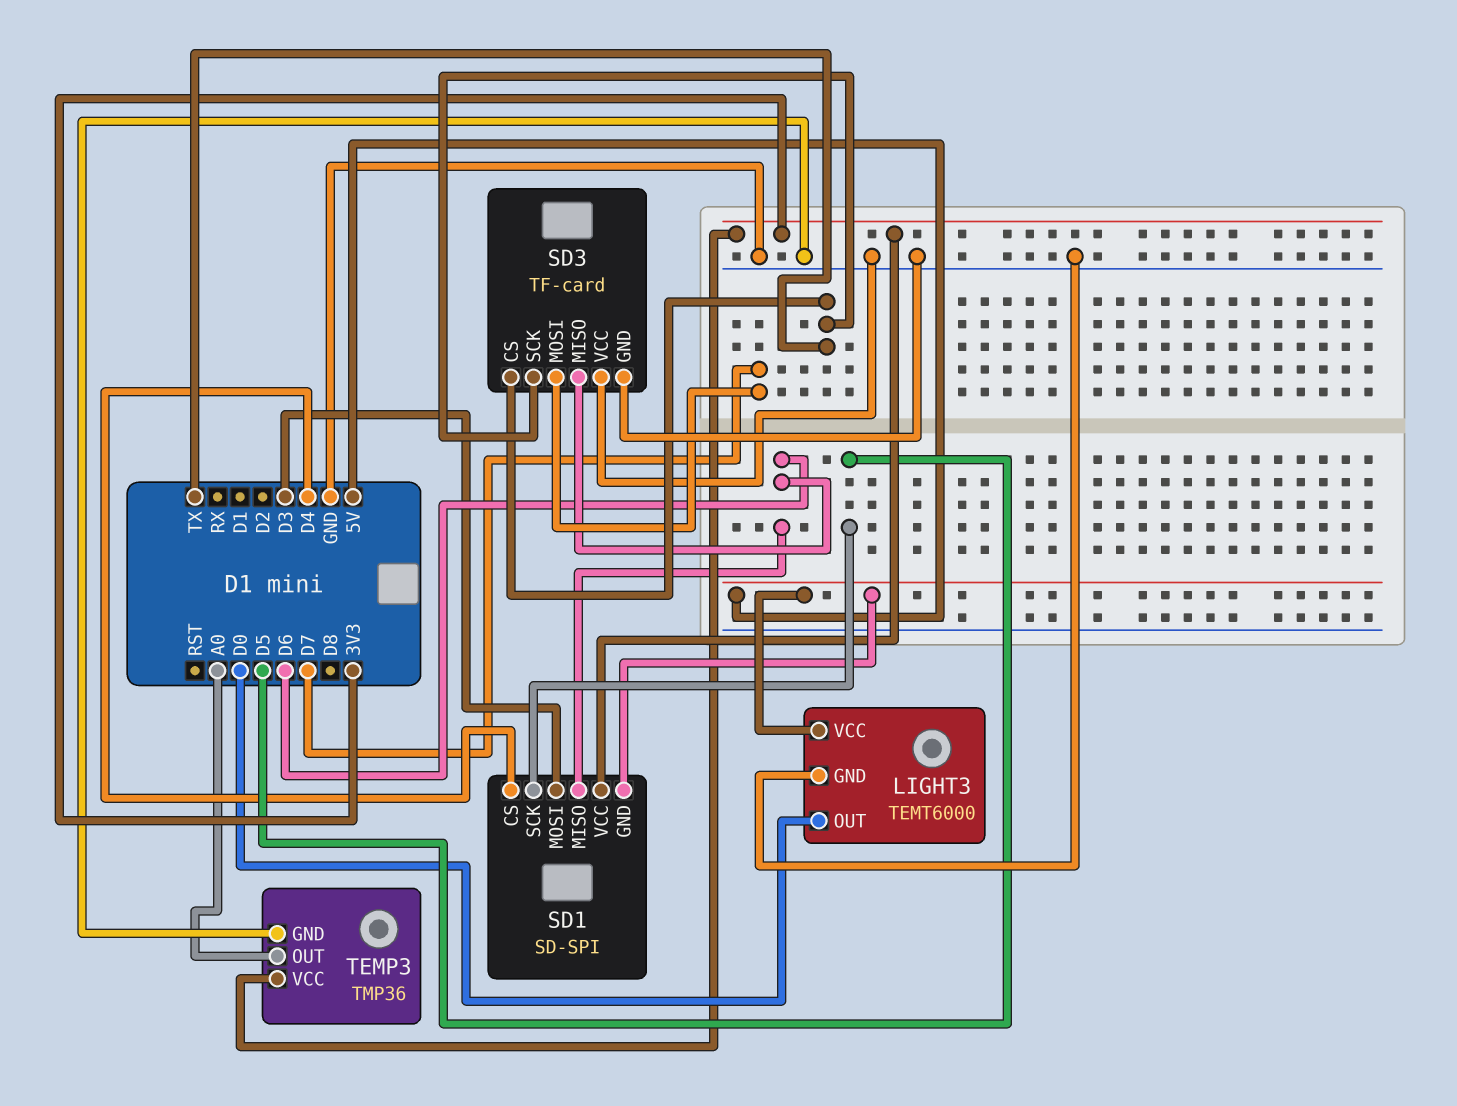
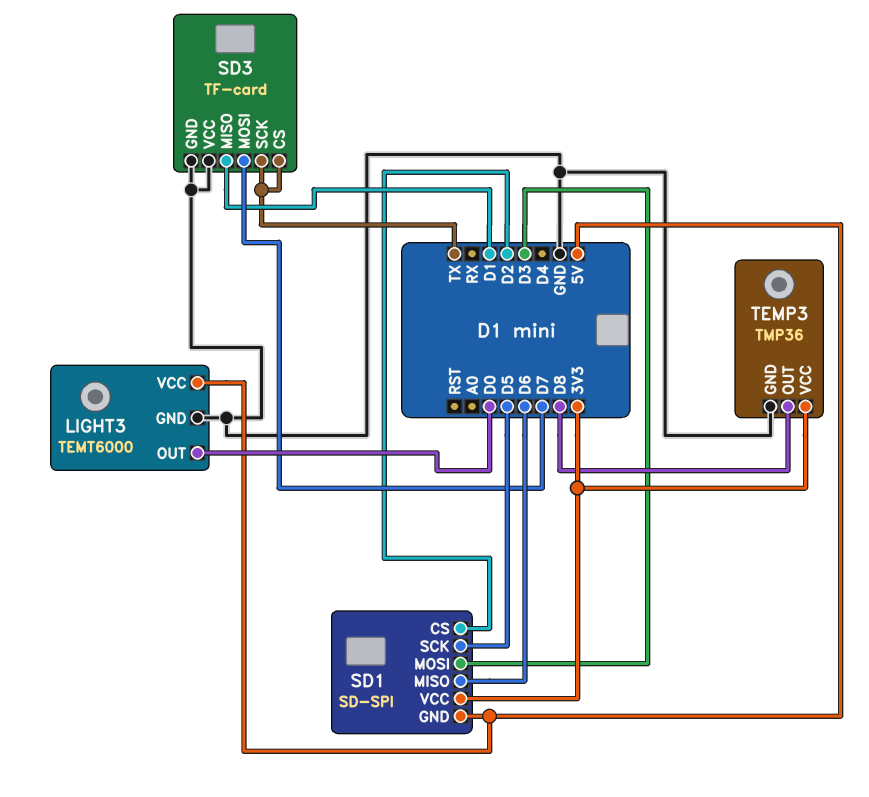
SD1 pin CS: D4 -> D2
SD3 pin MISO: D6 -> D1
TEMP3 pin OUT: A0 -> D8

